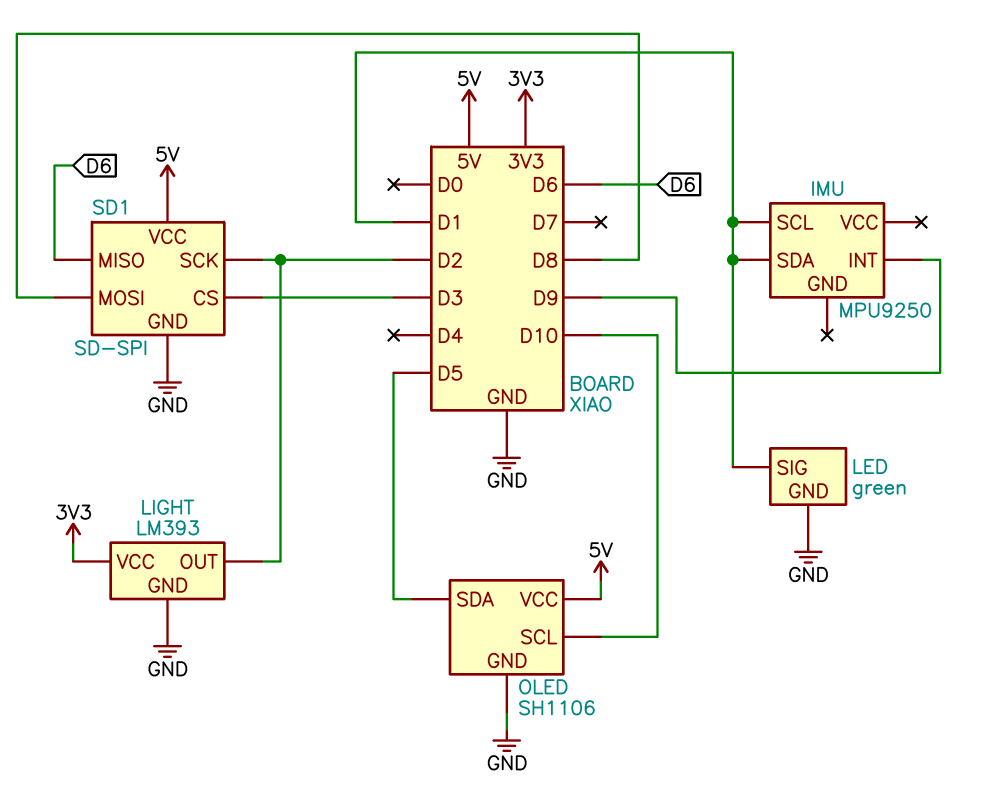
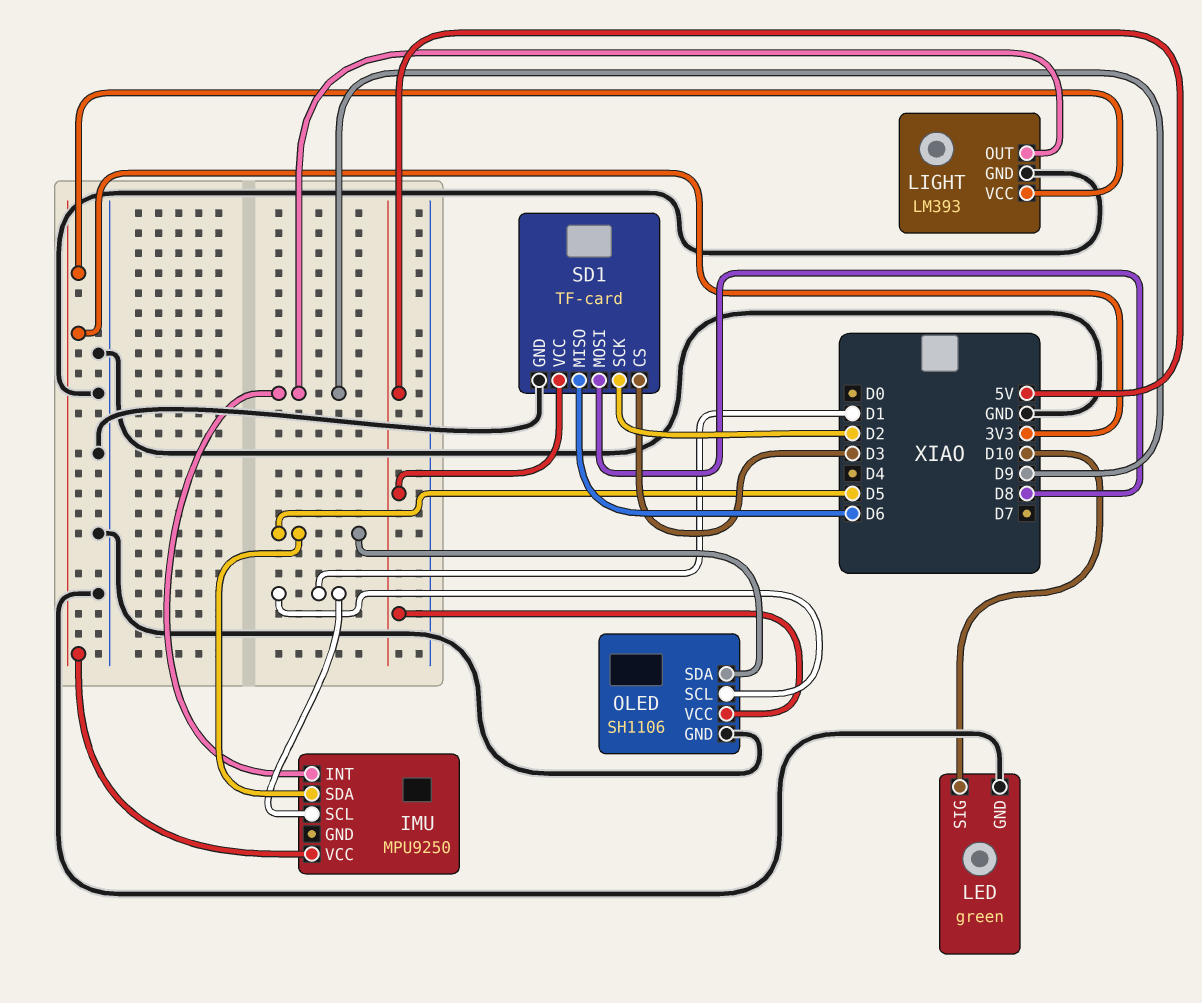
IMU pin SDA: D1 -> D5
IMU pin VCC: none -> 3V3
LED pin SIG: D1 -> D10
LIGHT pin OUT: D2 -> D9
OLED pin SCL: D10 -> D1
SD1: SD-SPI -> TF-card

